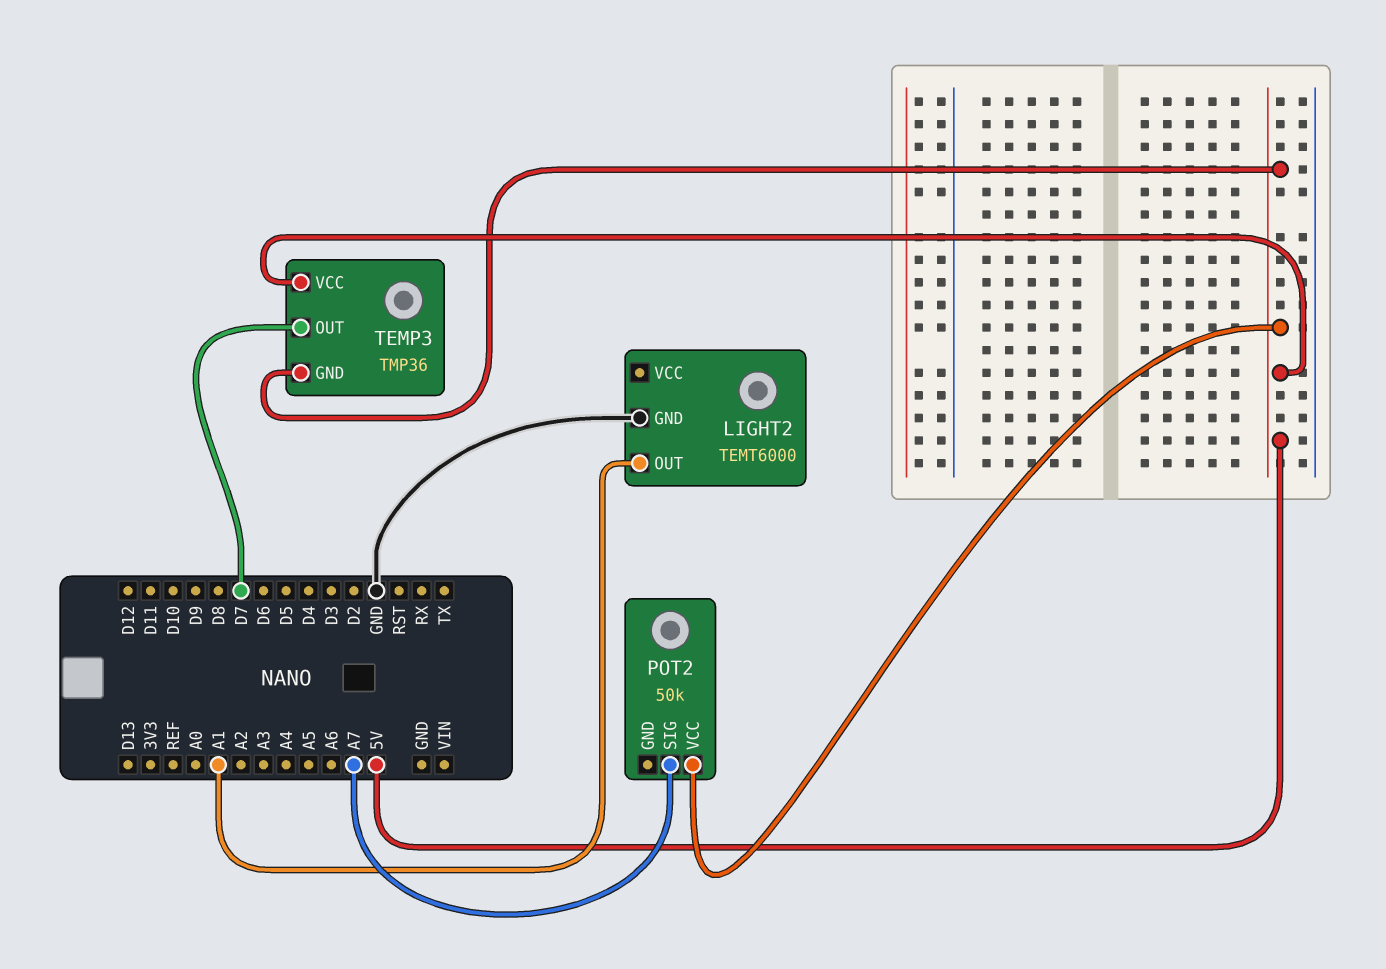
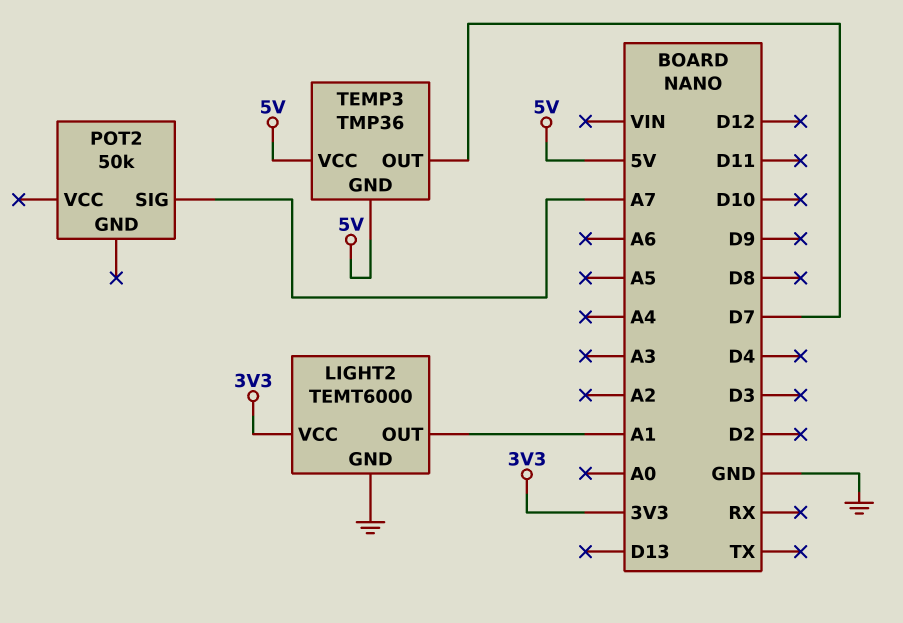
LIGHT2 pin VCC: none -> 3V3
POT2 pin VCC: 5V -> none

